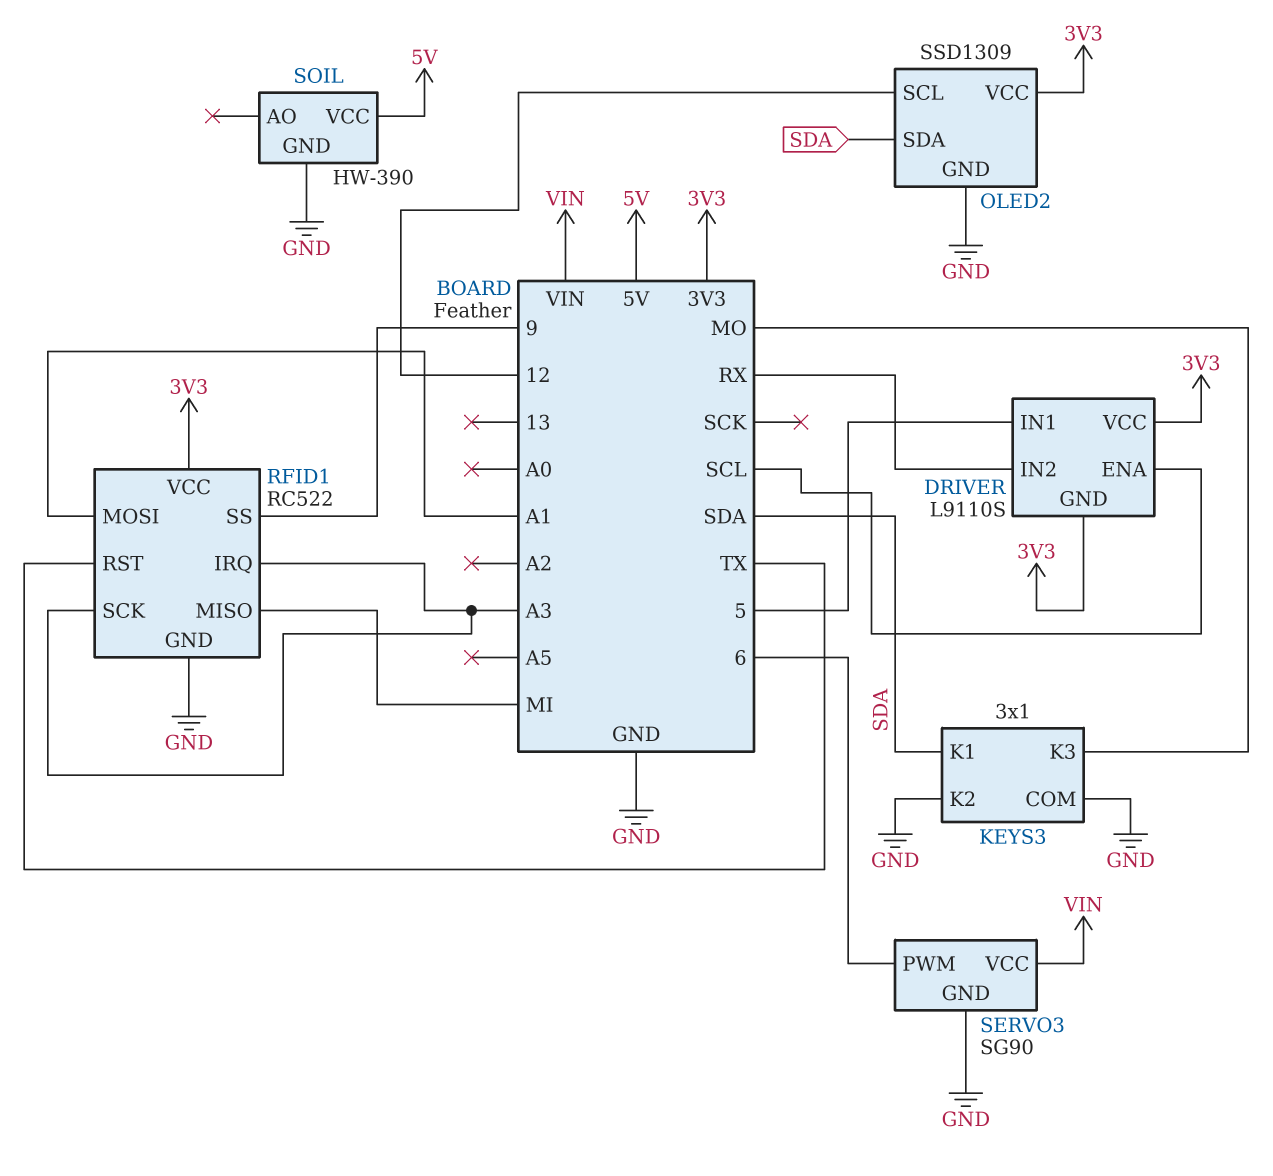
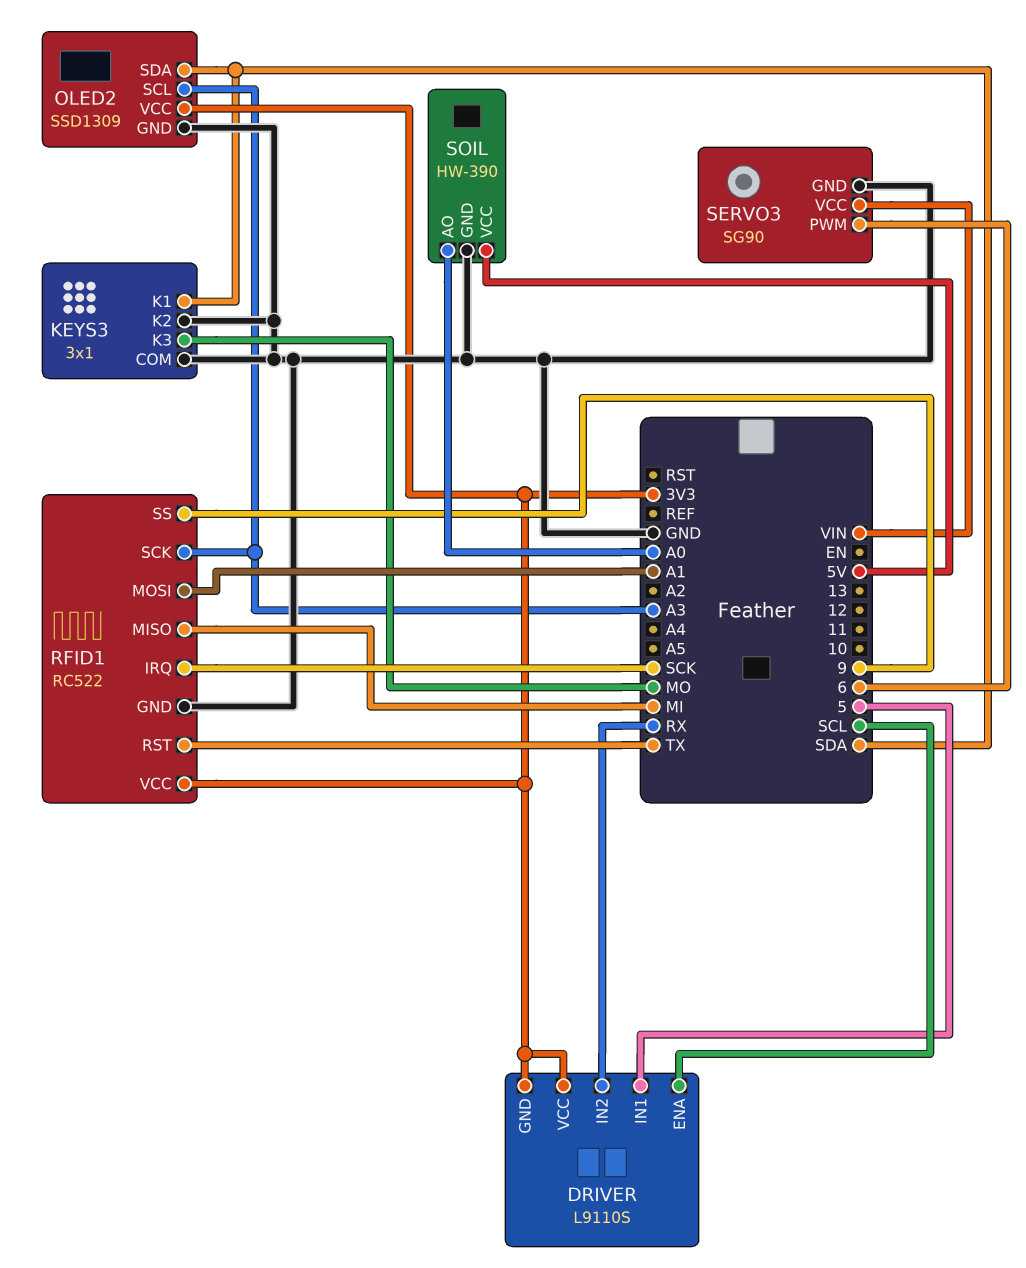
OLED2 pin SCL: 12 -> A3
RFID1 pin IRQ: A3 -> SCK
SOIL pin AO: none -> A0

